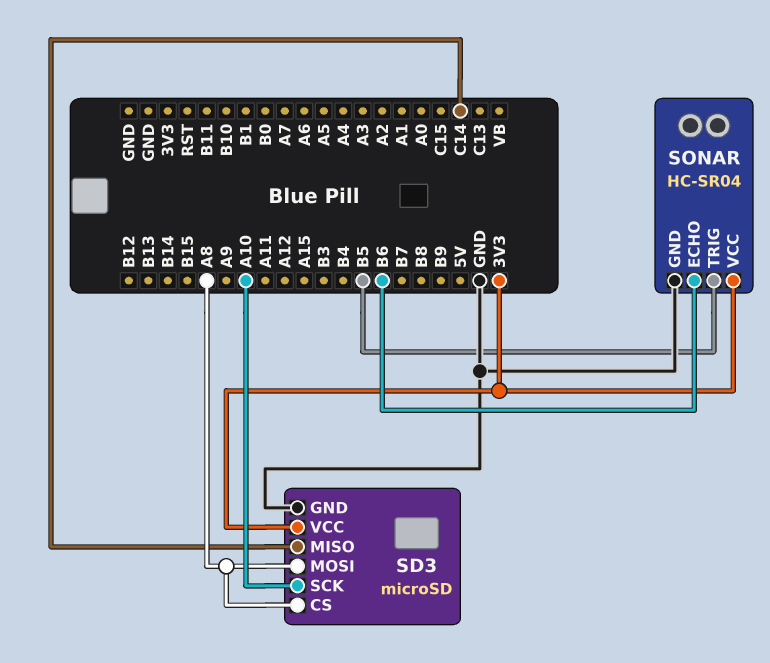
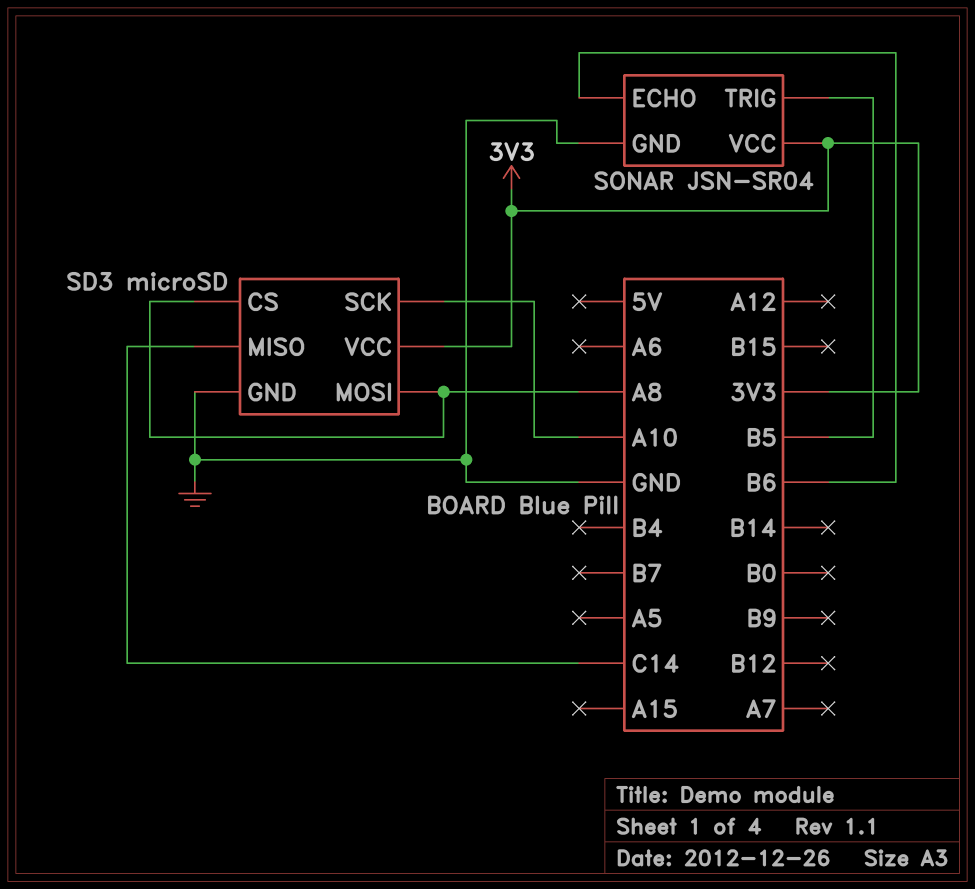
SONAR: HC-SR04 -> JSN-SR04

